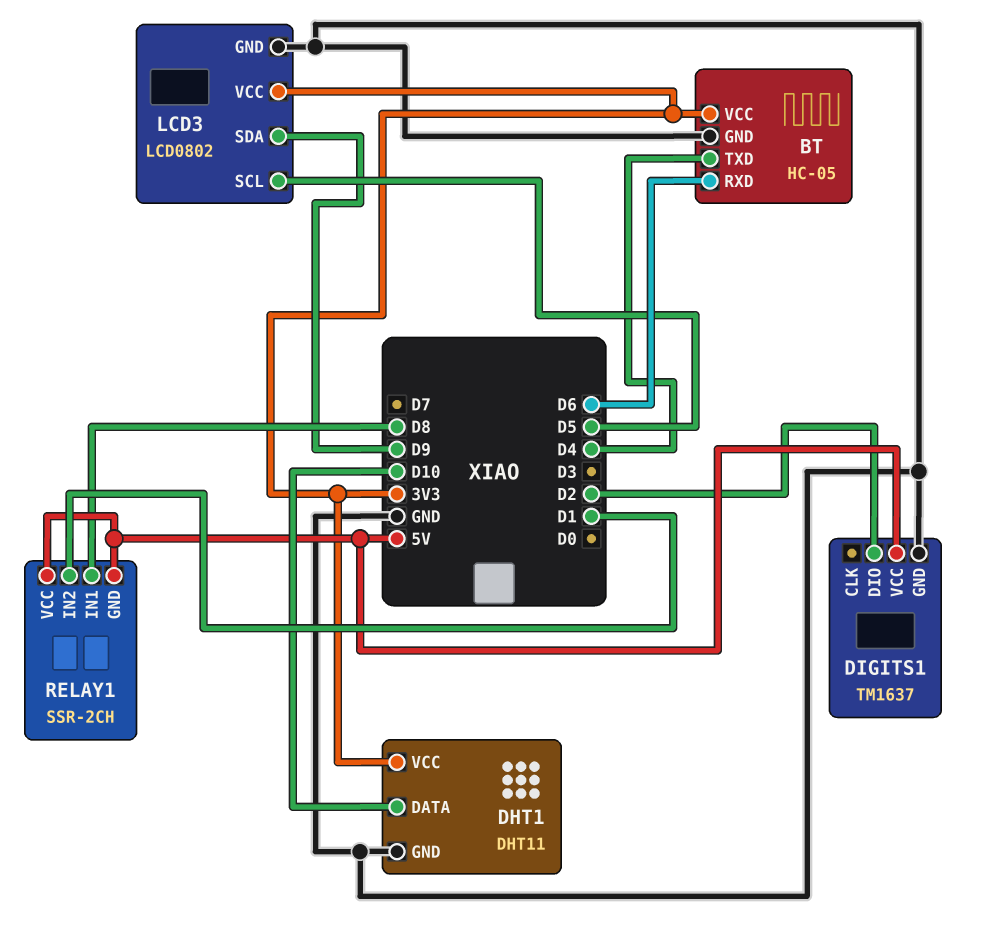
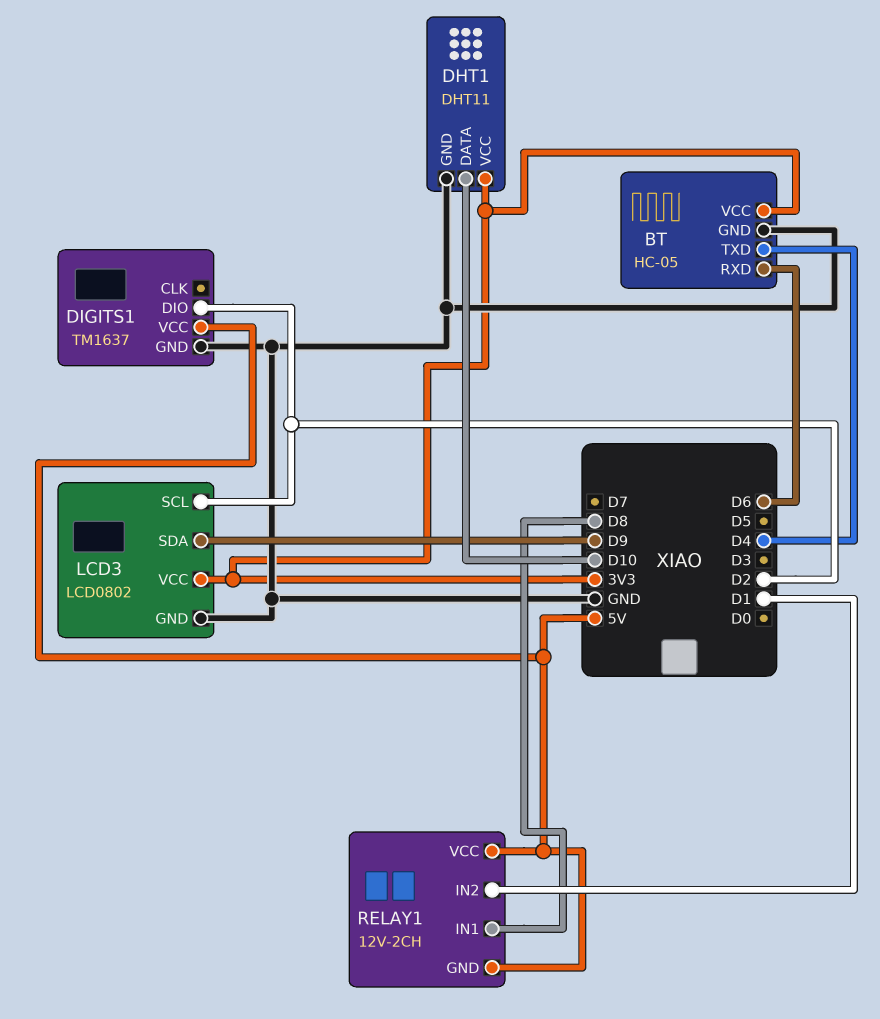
LCD3 pin SCL: D5 -> D2
RELAY1: SSR-2CH -> 12V-2CH

